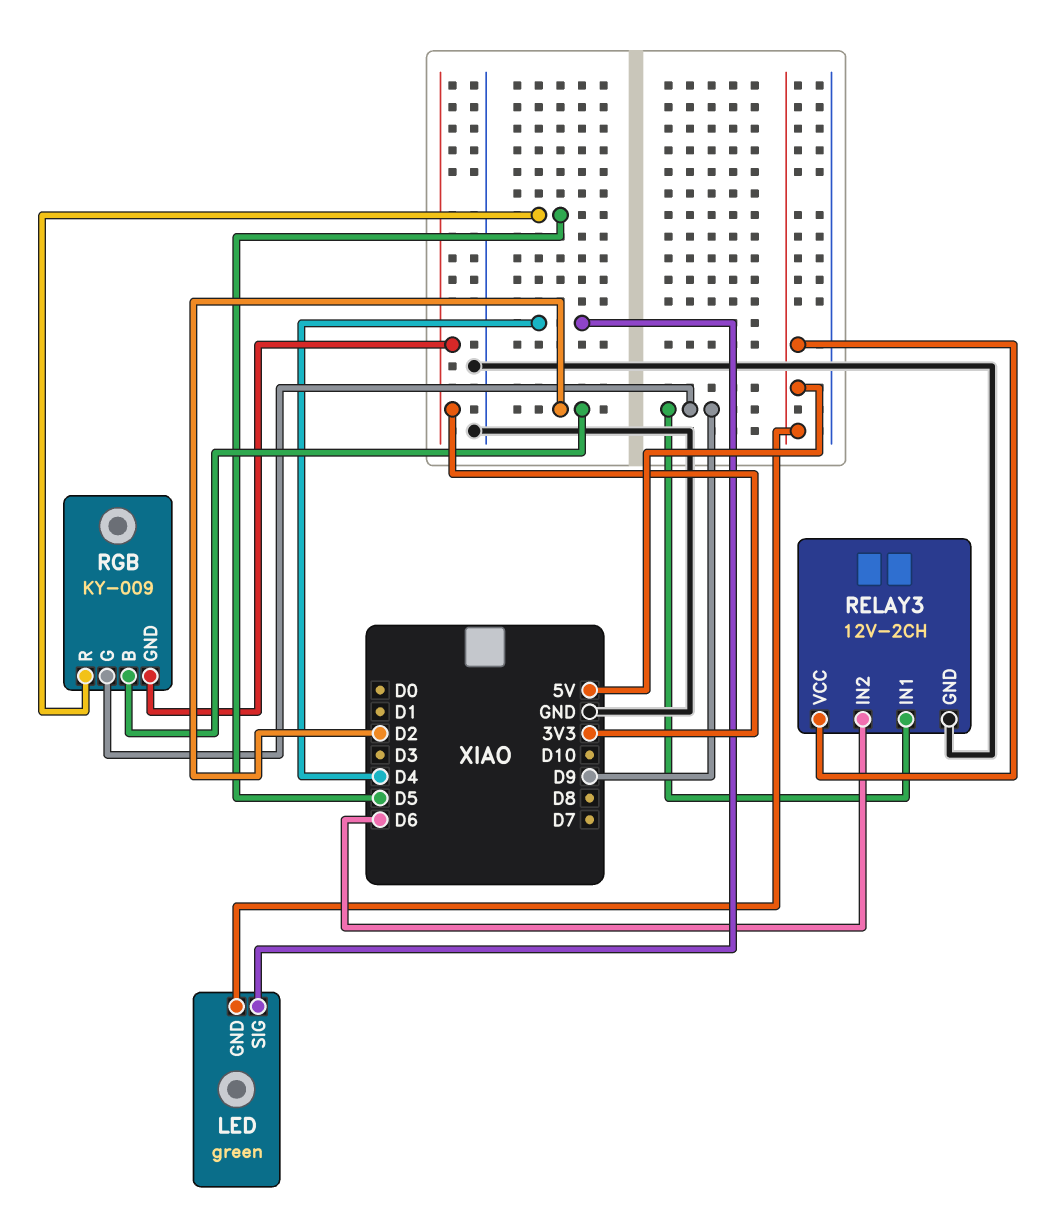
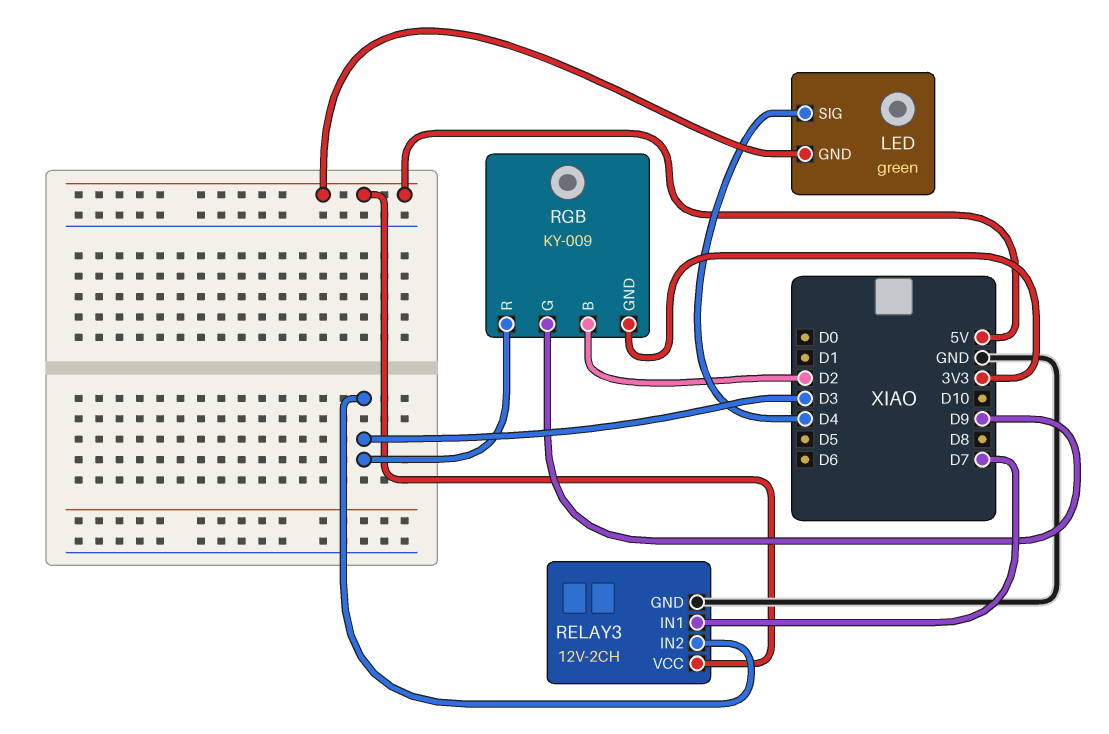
RELAY3 pin IN1: D9 -> D7
RELAY3 pin IN2: D6 -> D3
RGB pin R: D5 -> D3

